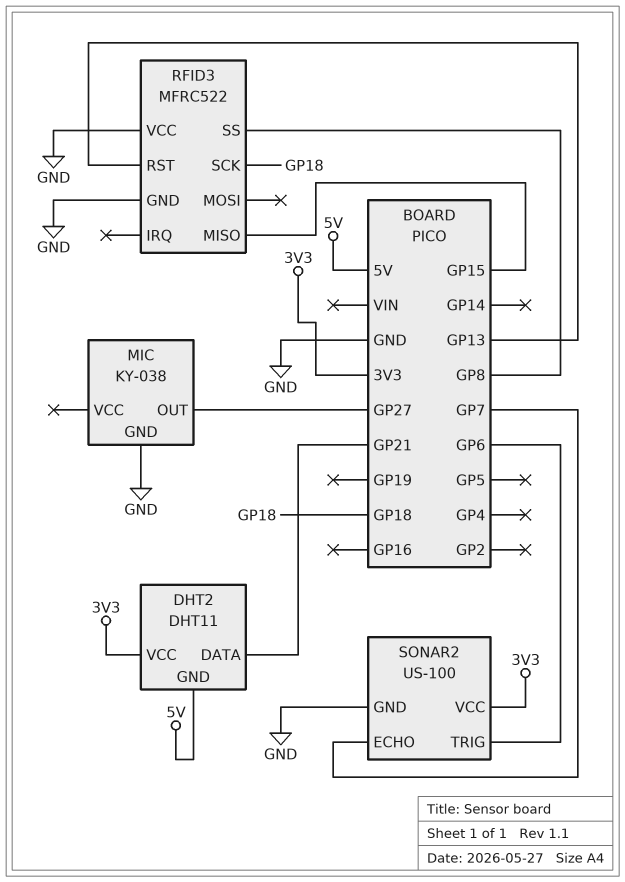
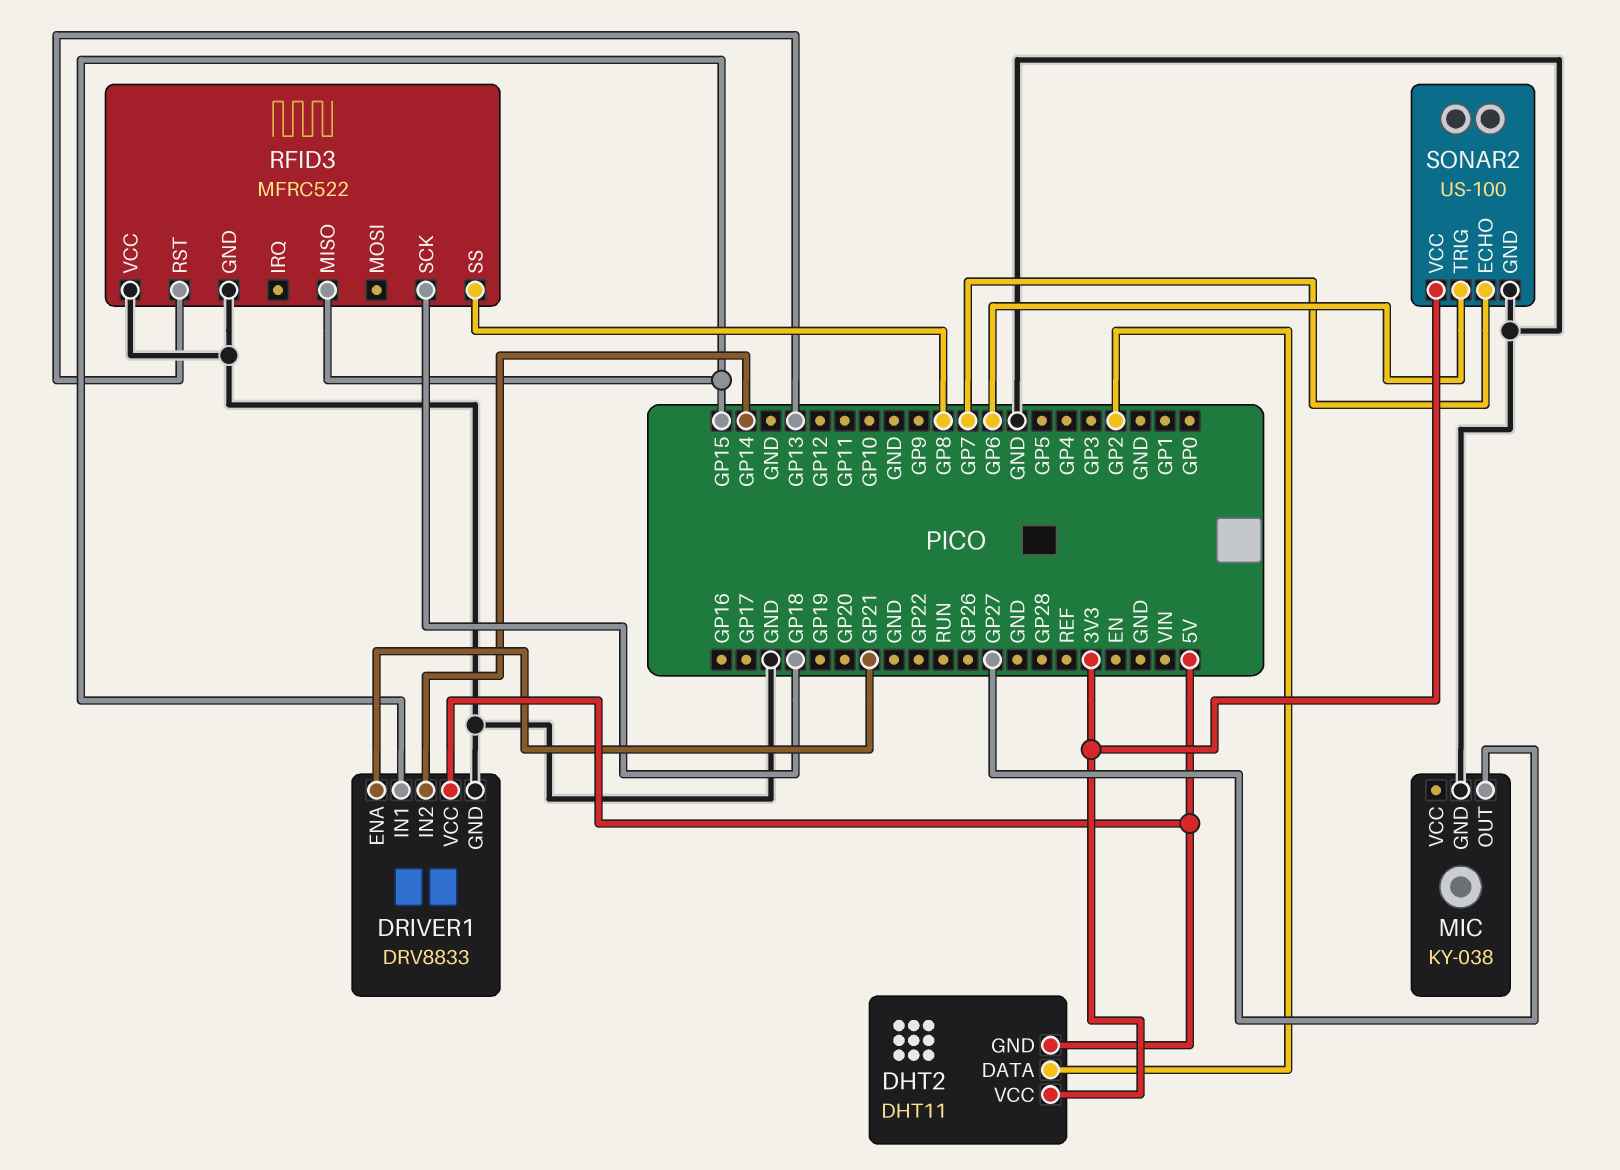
DHT2 pin DATA: GP21 -> GP2
DRIVER1: none -> DRV8833
DRIVER1 pin ENA: none -> GP21
DRIVER1 pin GND: none -> GND
DRIVER1 pin IN1: none -> GP15
DRIVER1 pin IN2: none -> GP14
DRIVER1 pin VCC: none -> 5V

